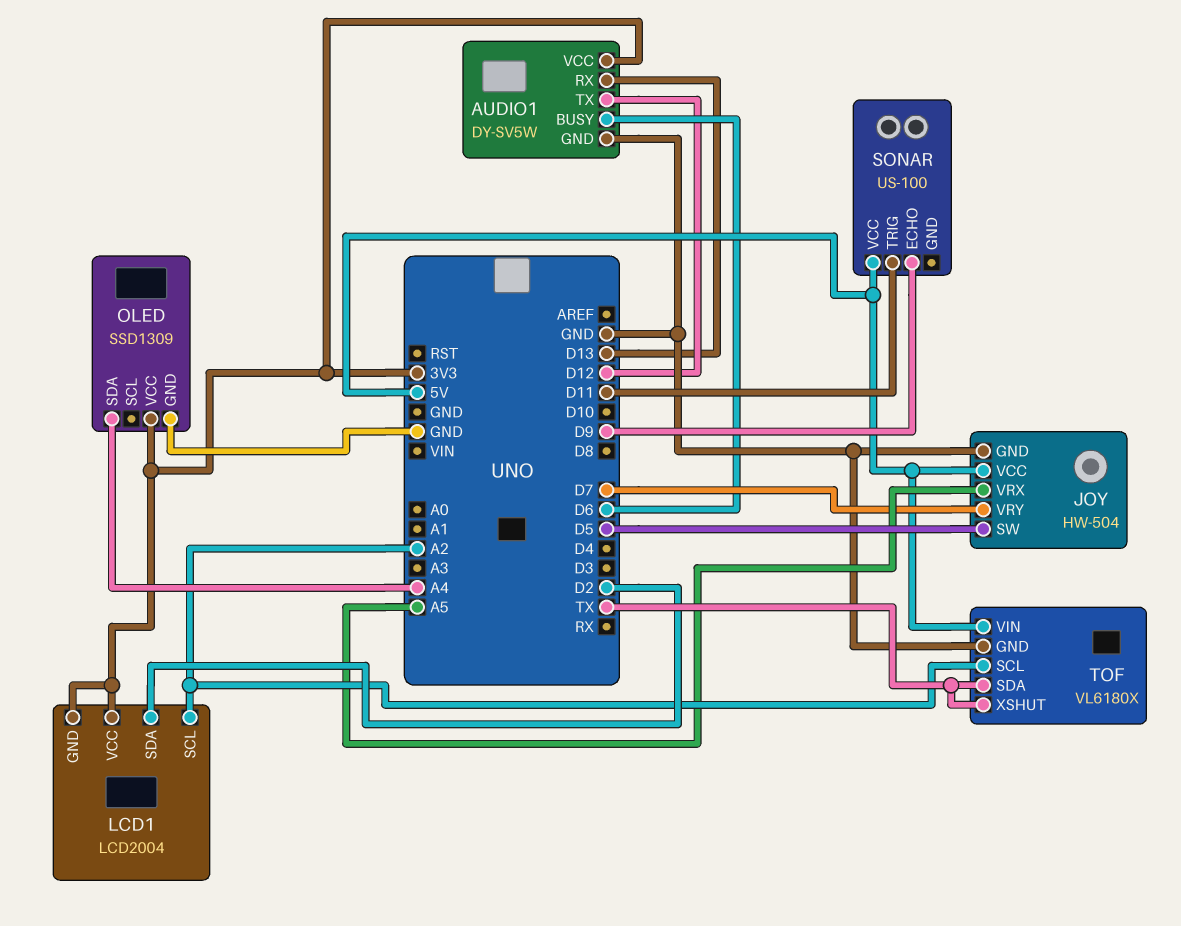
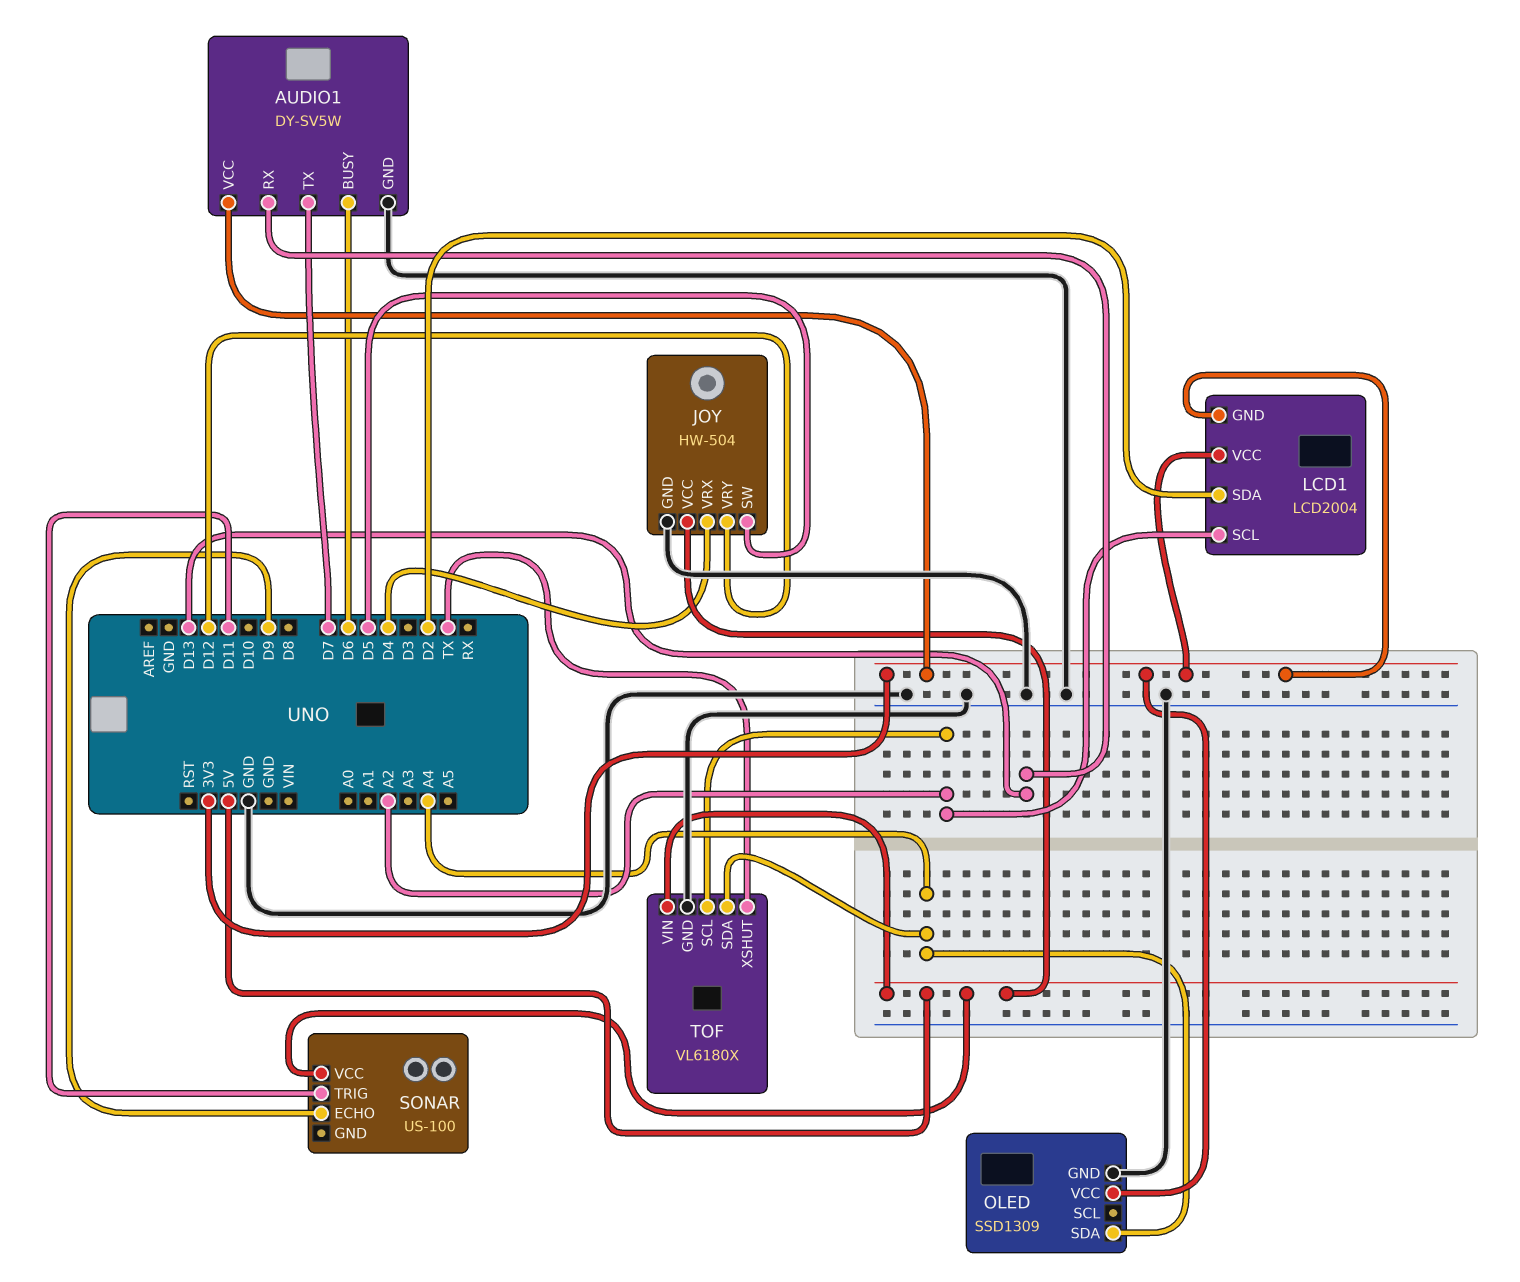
AUDIO1 pin TX: D12 -> D7
JOY pin VRX: A5 -> D4
JOY pin VRY: D7 -> D12
TOF pin SDA: TX -> A4

